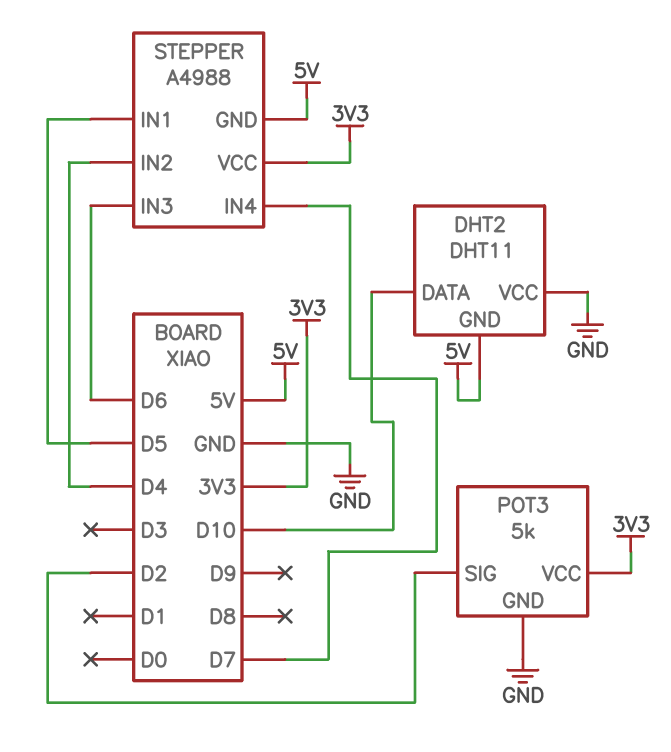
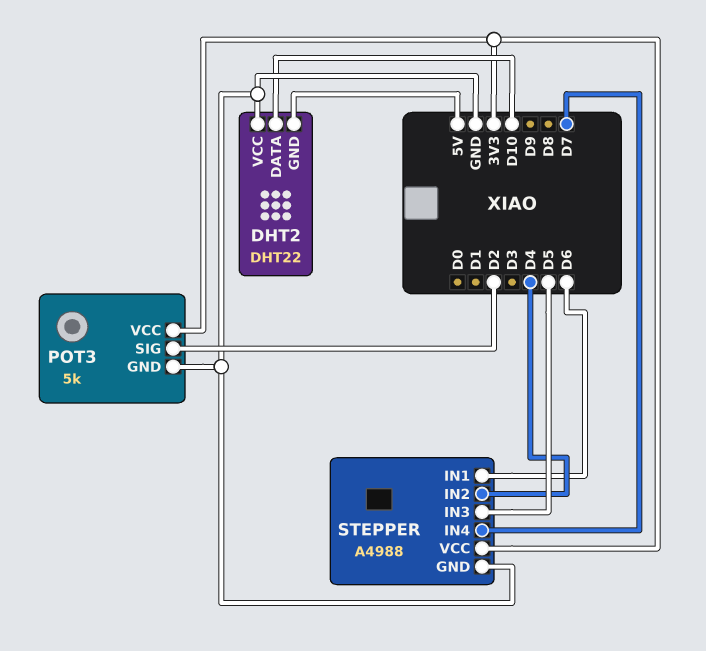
DHT2: DHT11 -> DHT22
STEPPER pin GND: 5V -> GND
STEPPER pin IN1: D5 -> D6
STEPPER pin IN3: D6 -> D5

